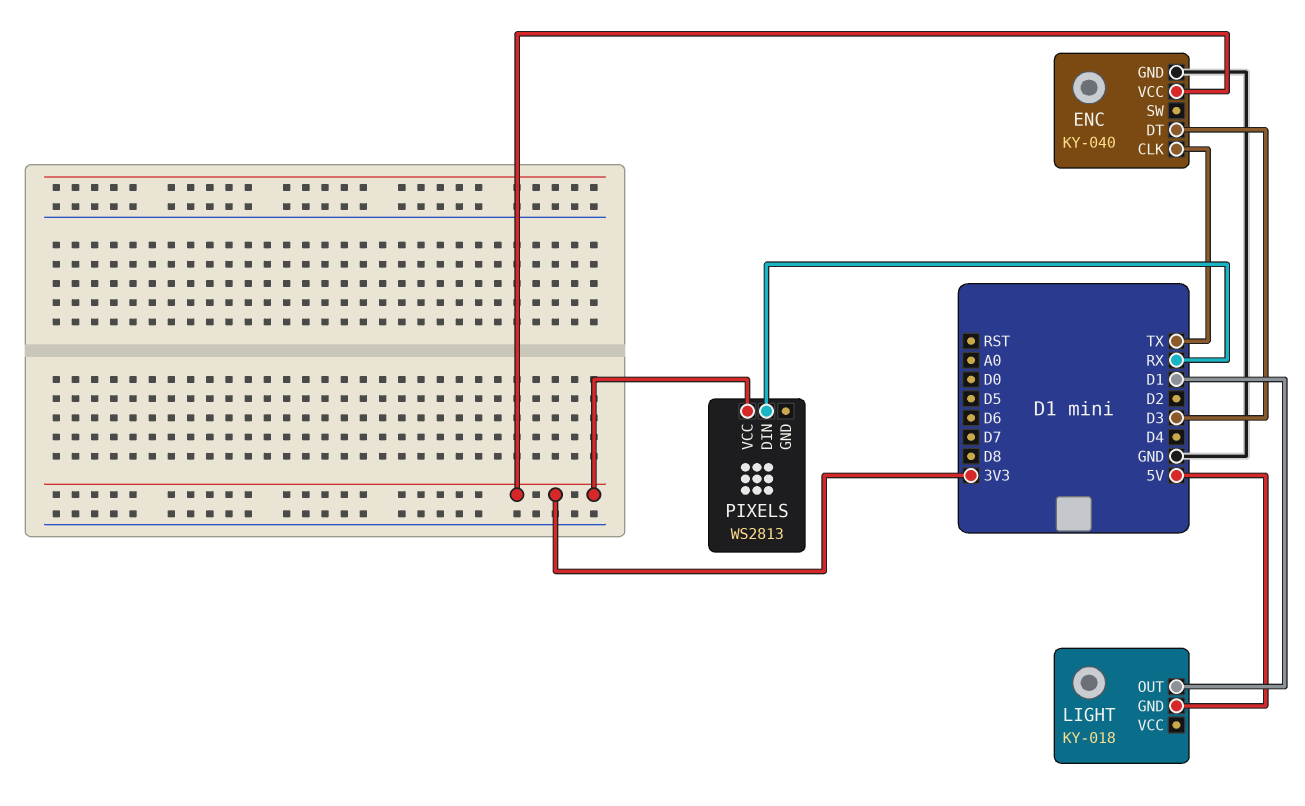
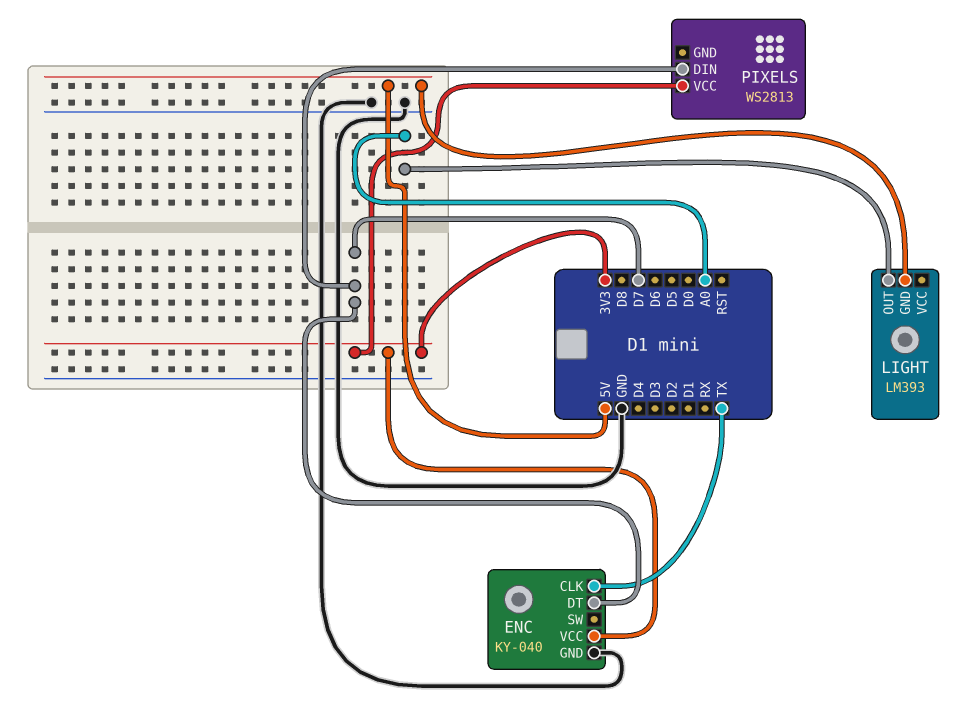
ENC pin DT: D3 -> D7
LIGHT: KY-018 -> LM393
LIGHT pin OUT: D1 -> A0
PIXELS pin DIN: RX -> D7

